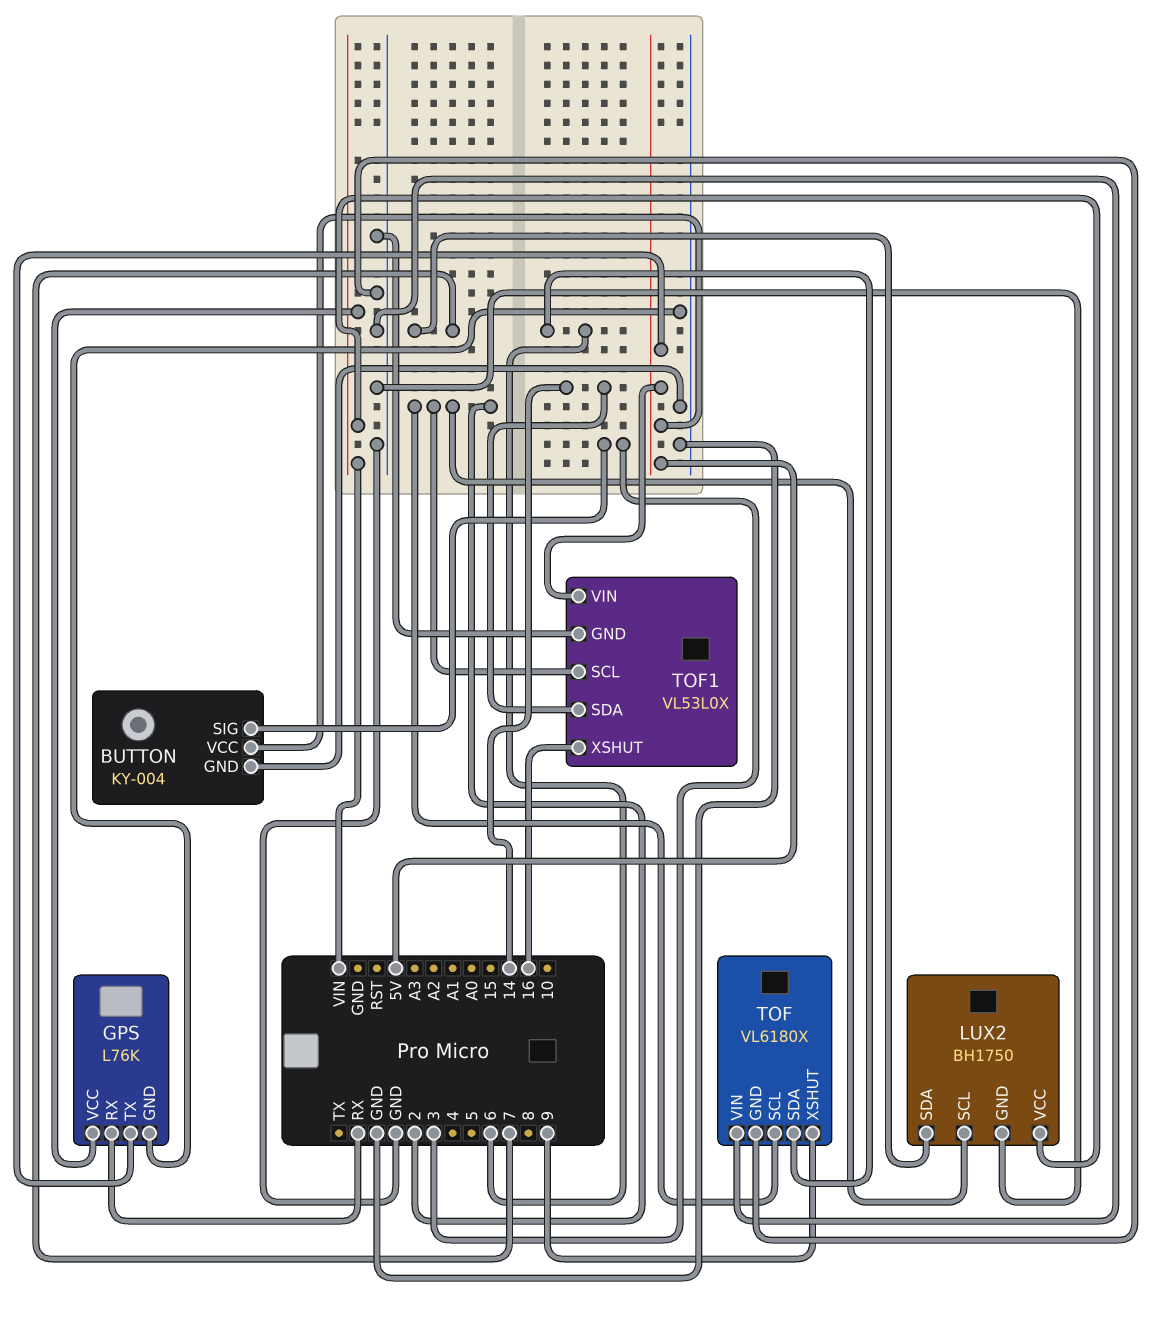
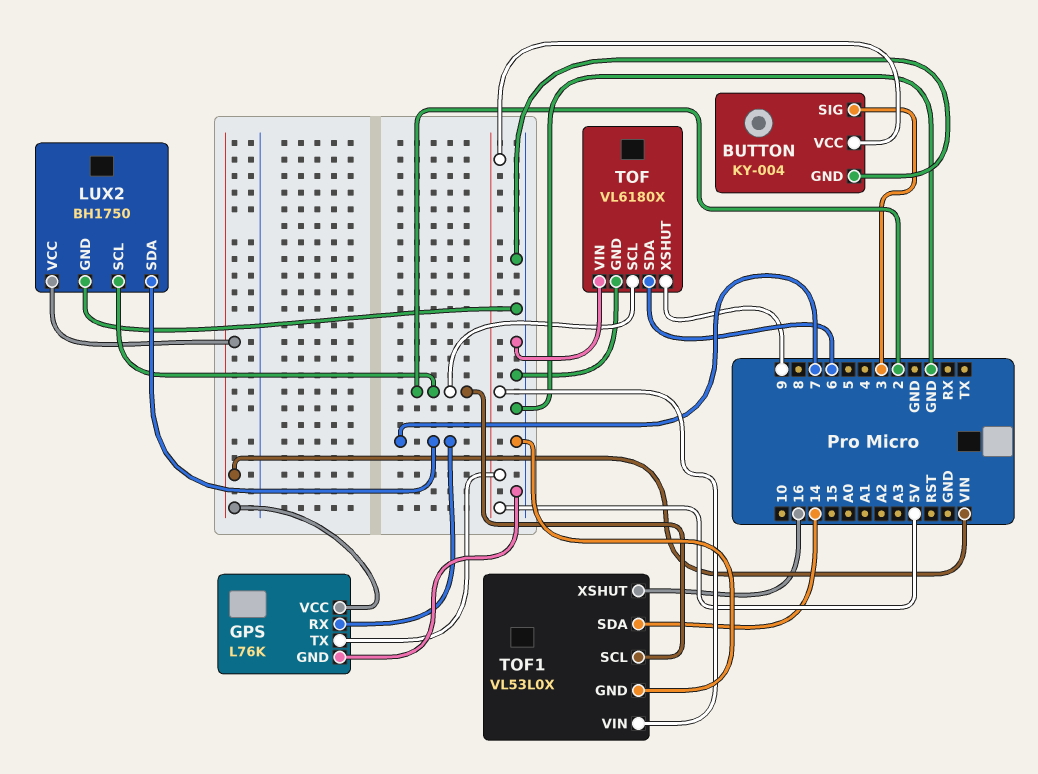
GPS pin RX: RX -> 7

